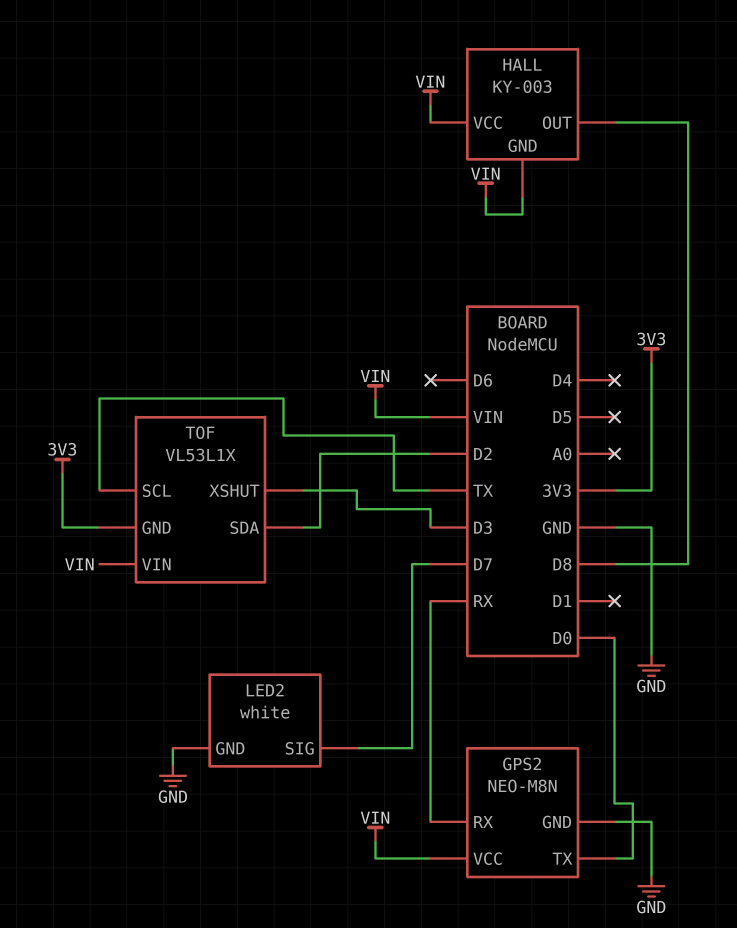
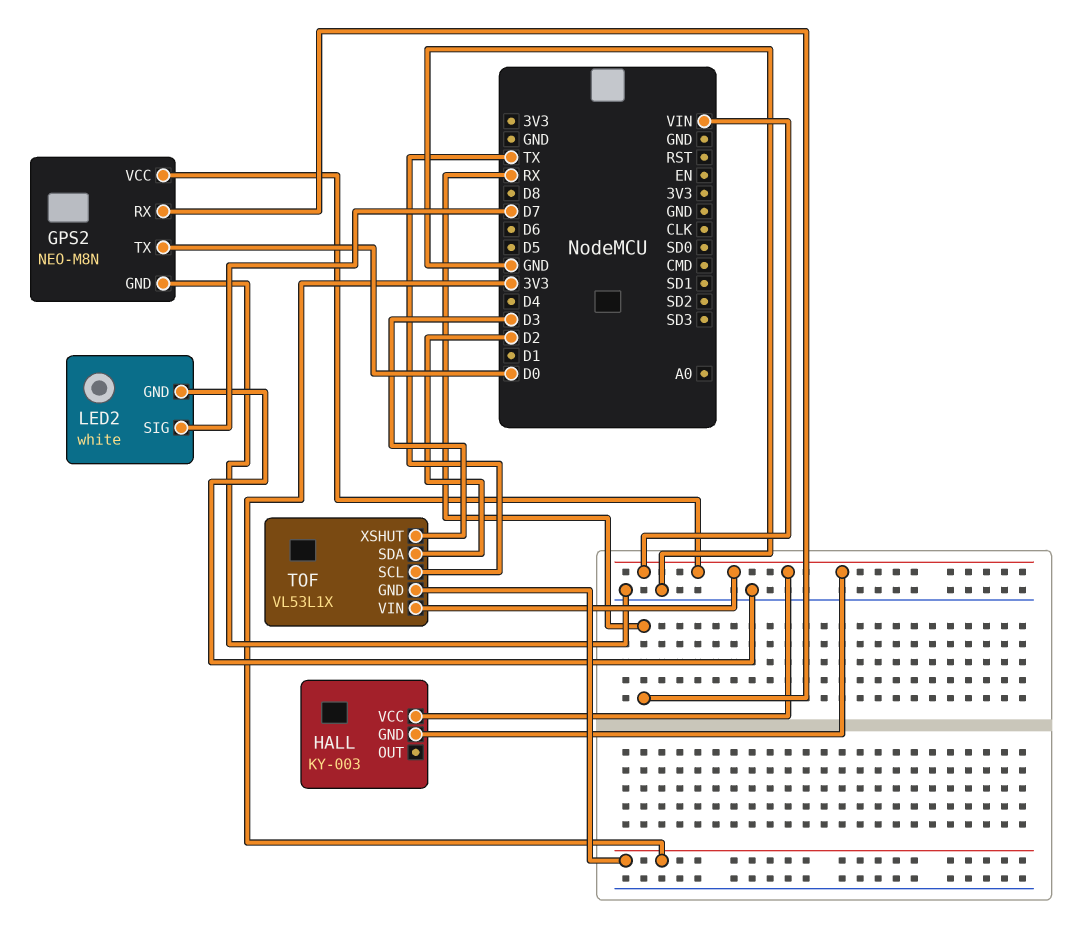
HALL pin OUT: D8 -> none

